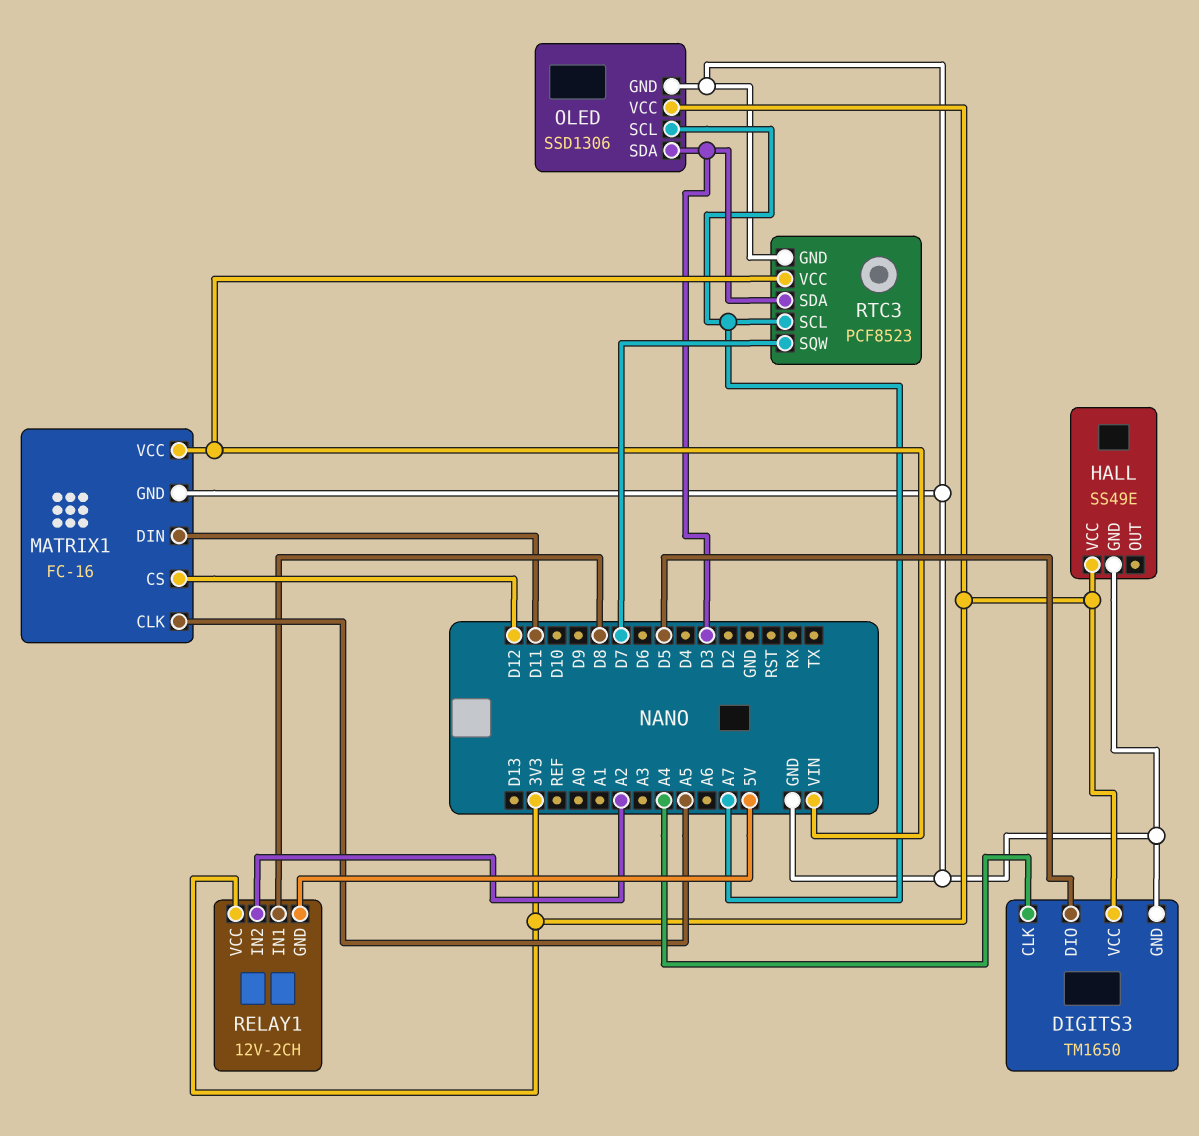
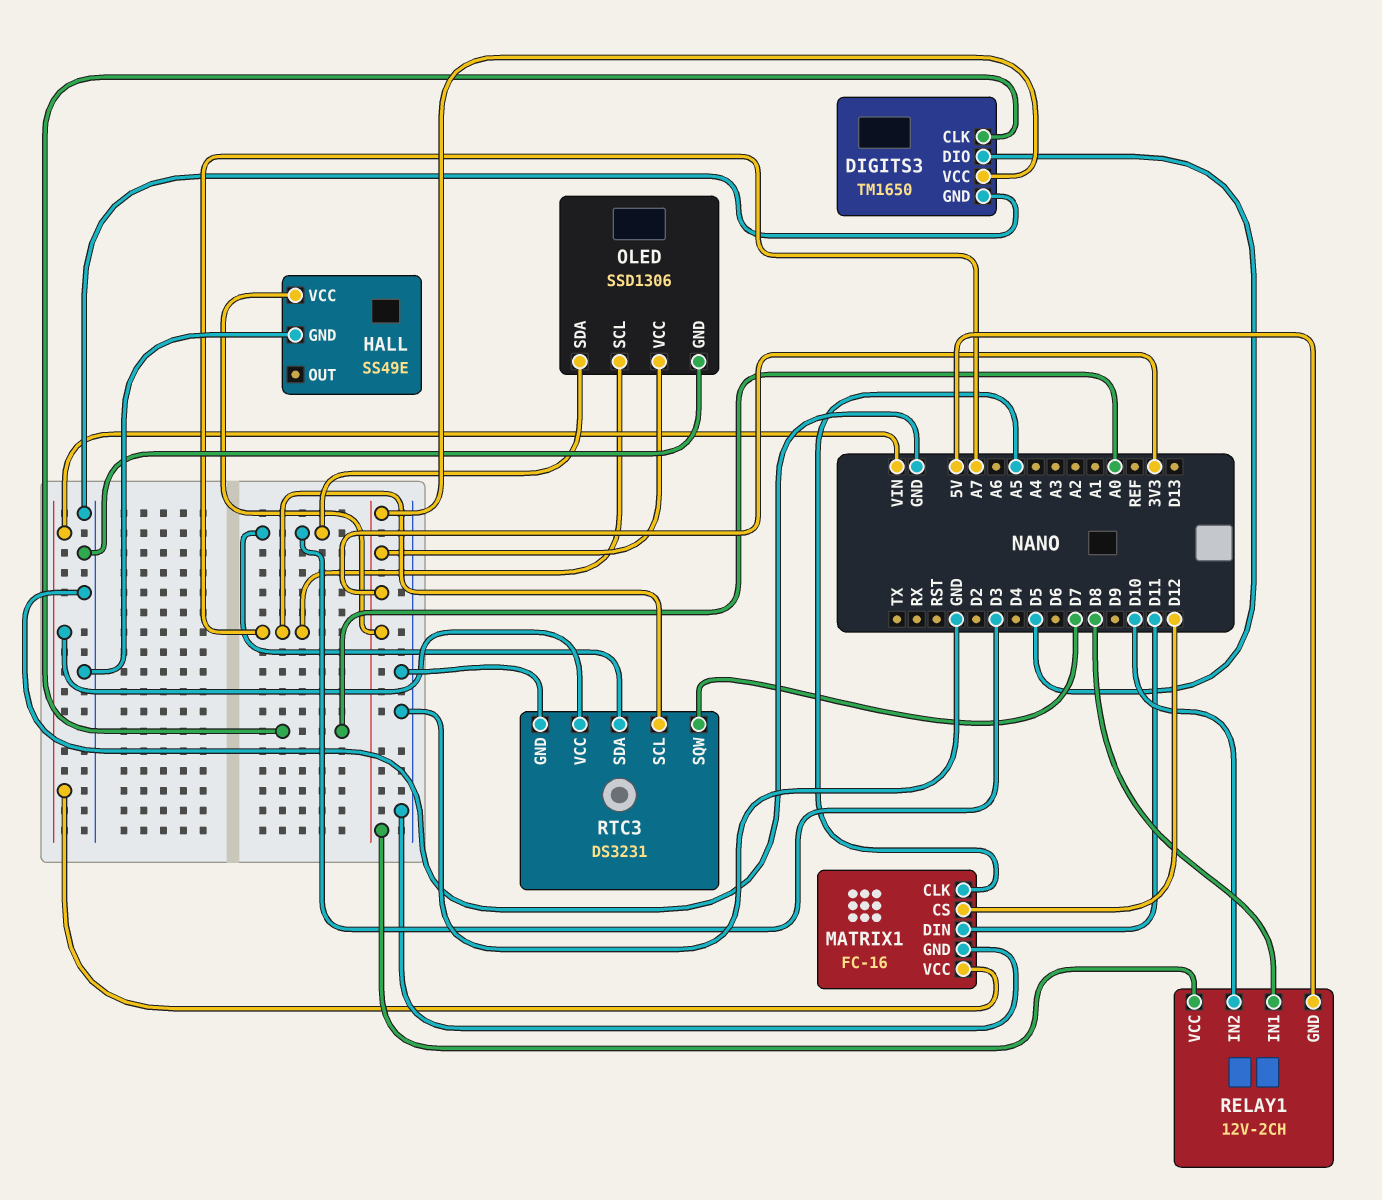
DIGITS3 pin CLK: A4 -> A0
RELAY1 pin IN2: A2 -> D10
RTC3: PCF8523 -> DS3231

